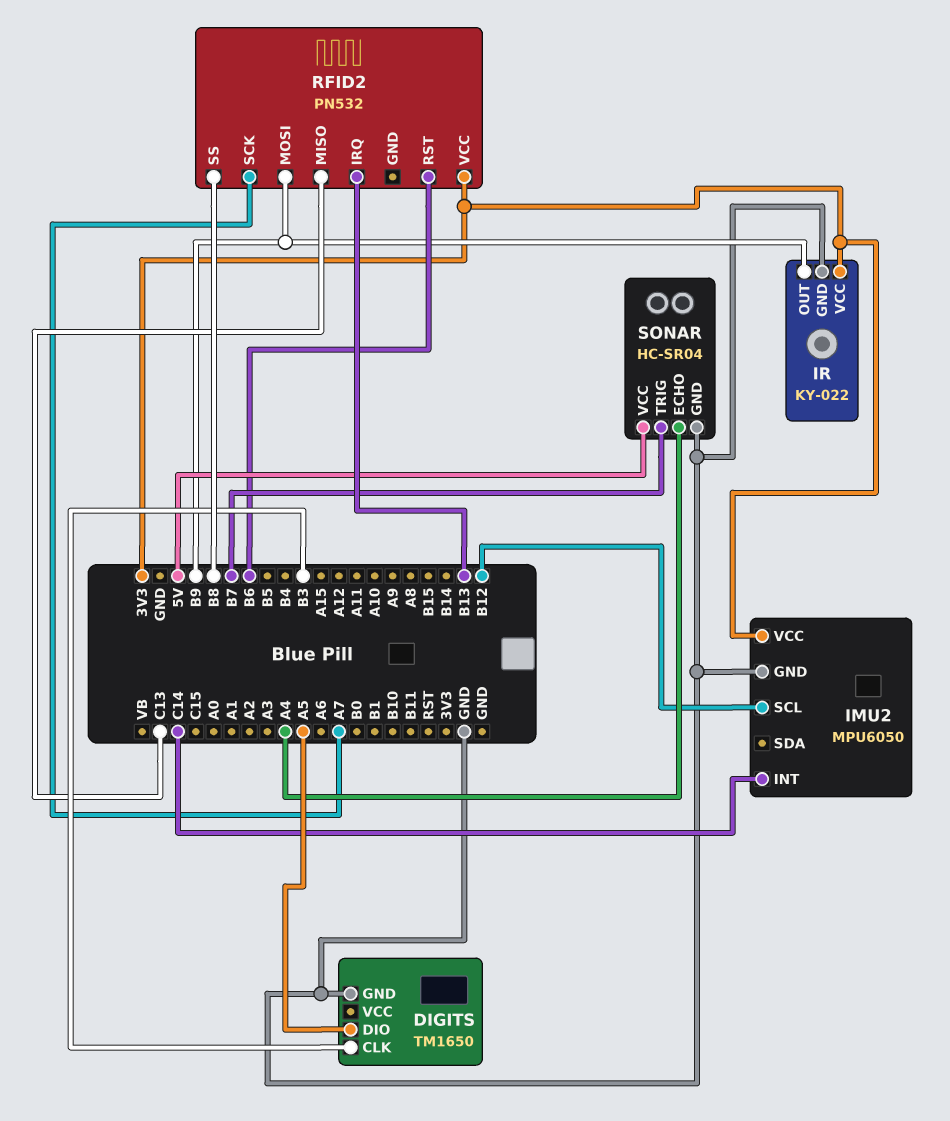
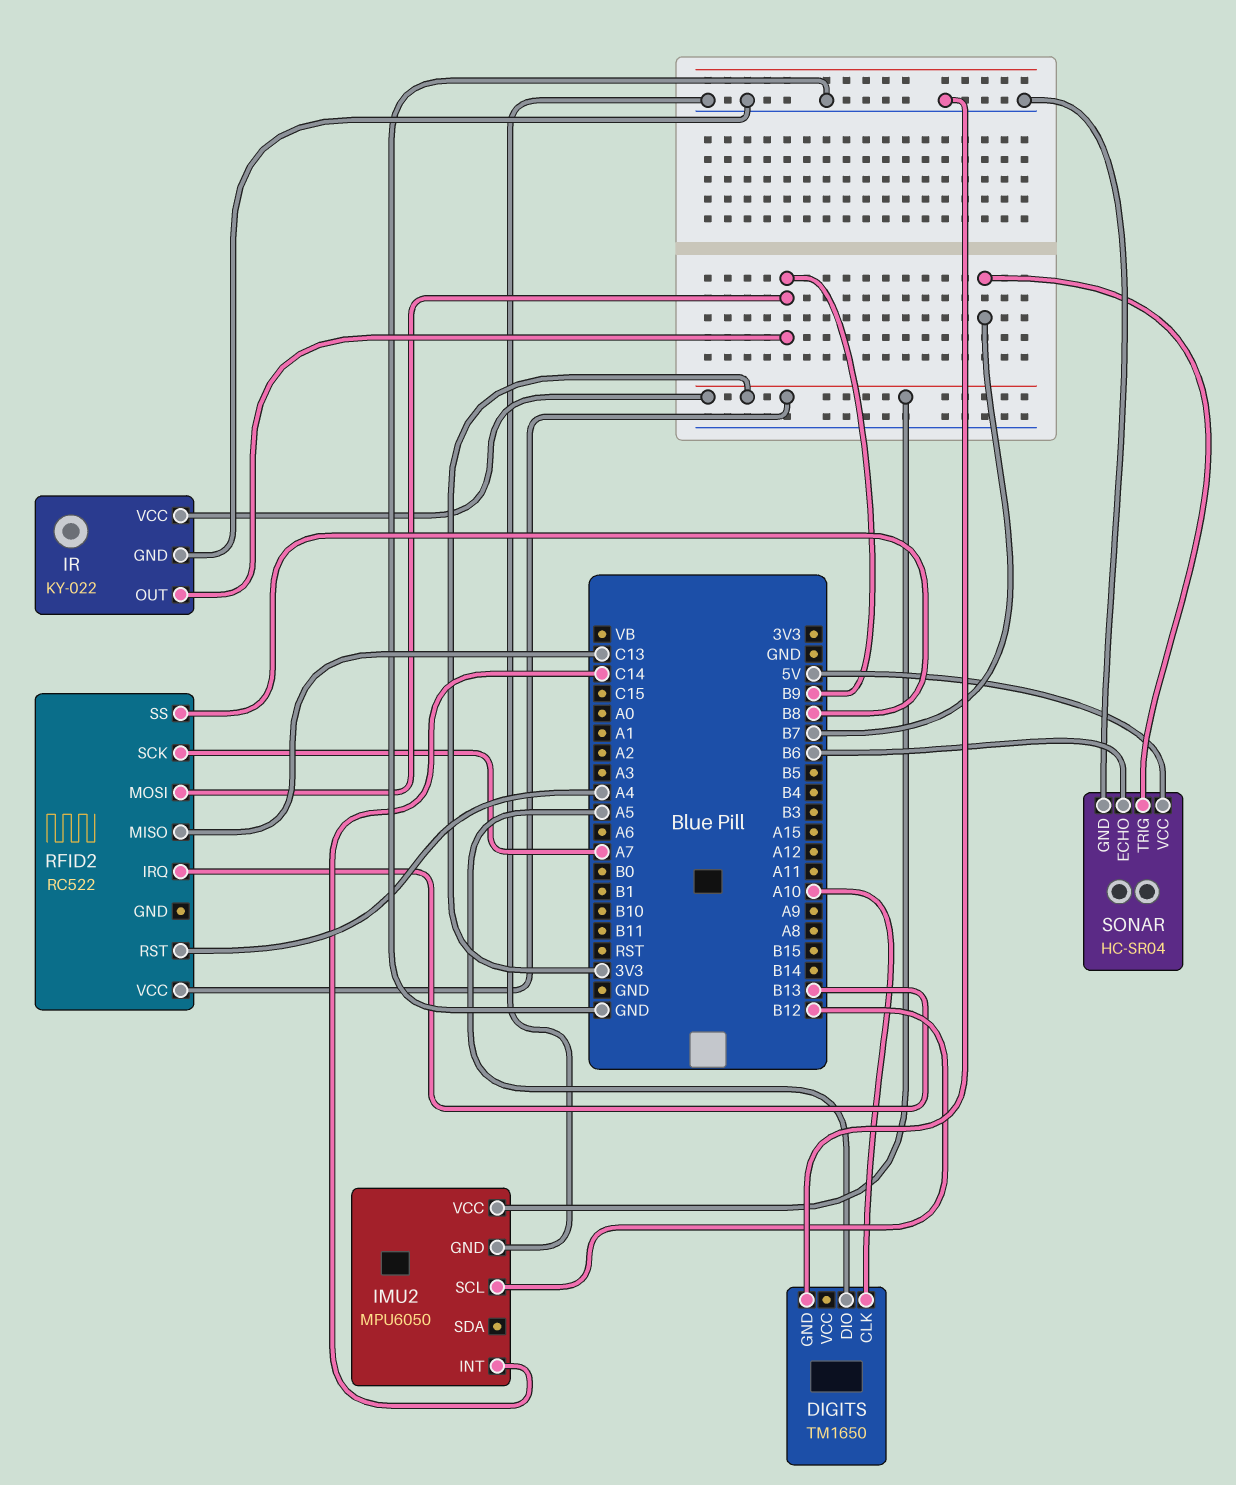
DIGITS pin CLK: B3 -> A10
RFID2: PN532 -> RC522
RFID2 pin RST: B6 -> A4
SONAR pin ECHO: A4 -> B6

